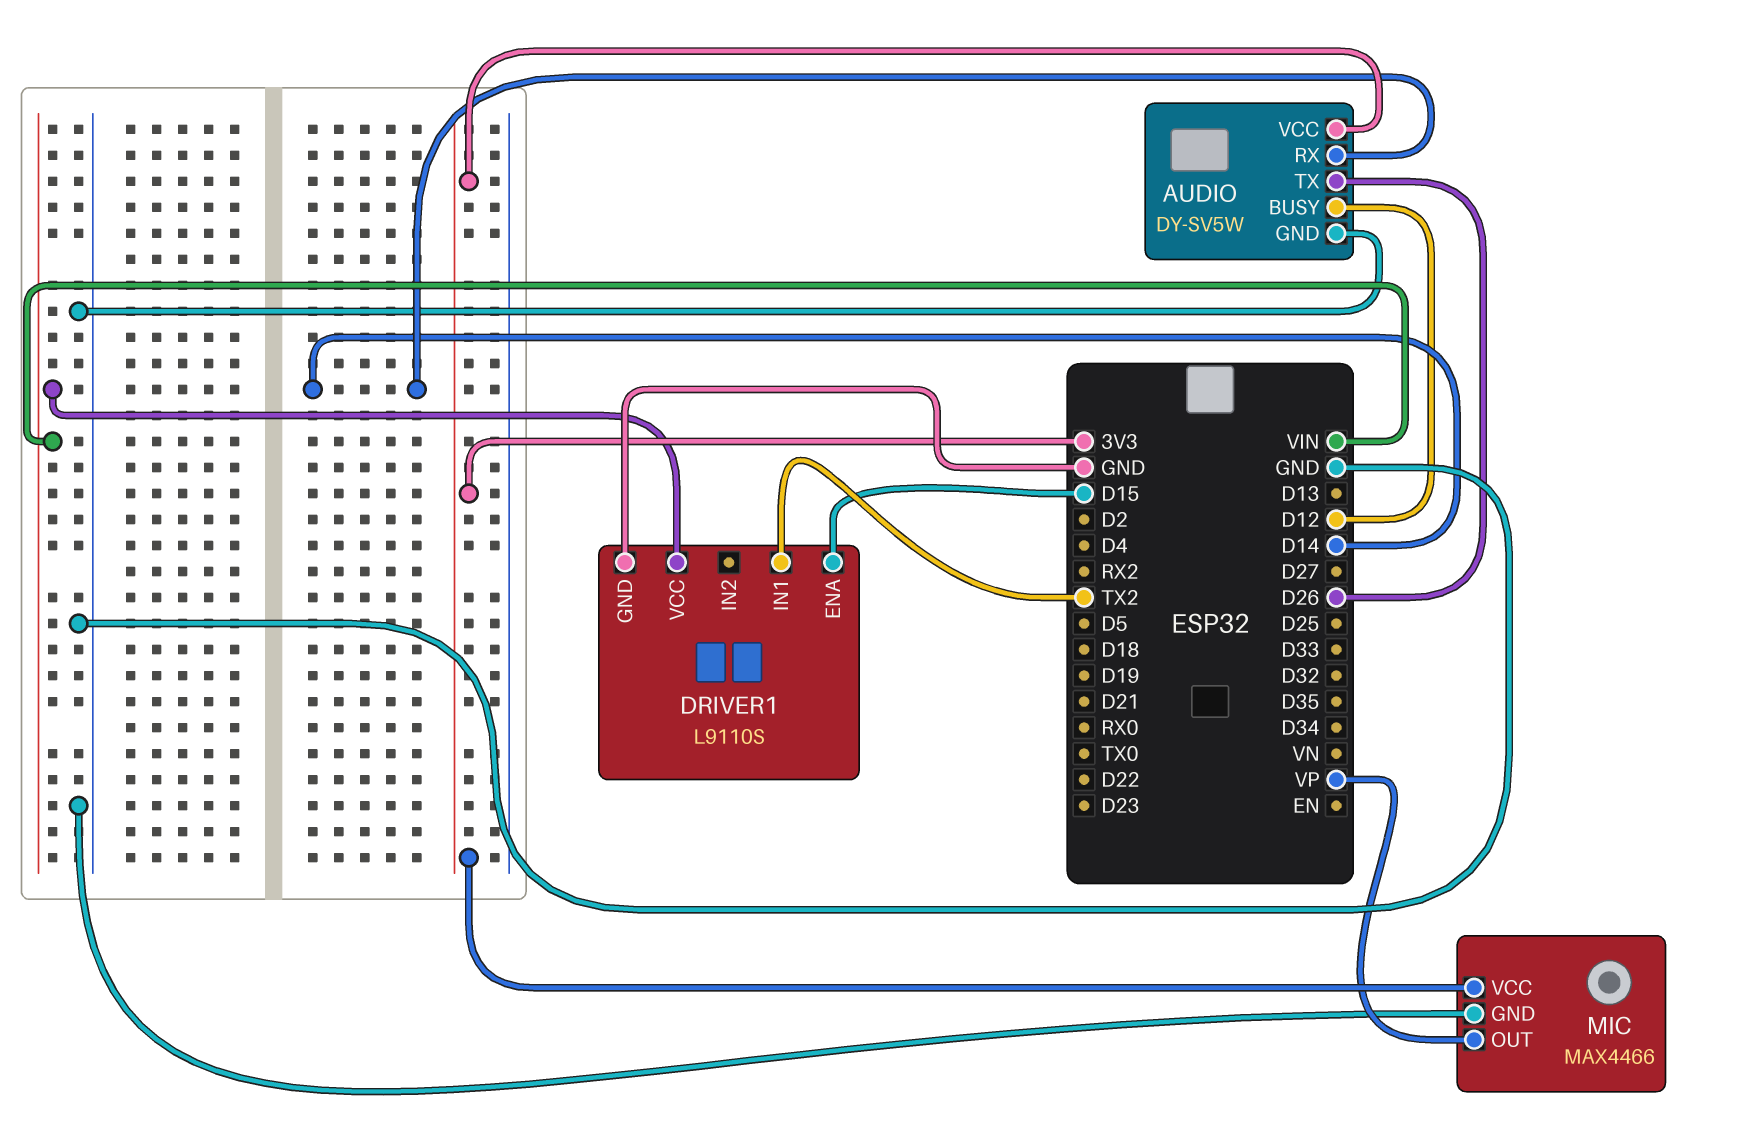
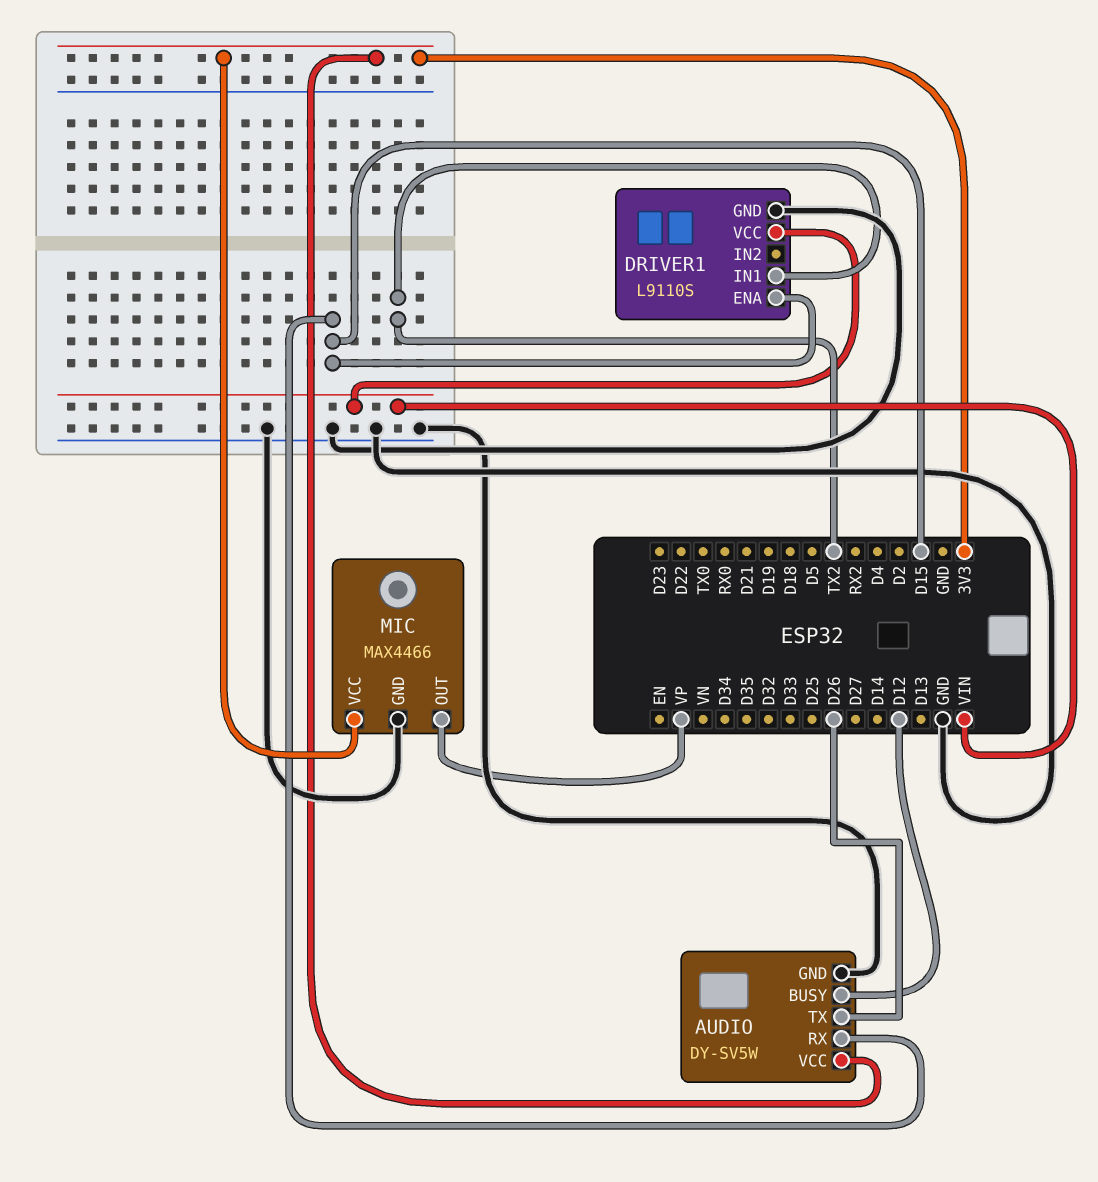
AUDIO pin RX: D14 -> D15

